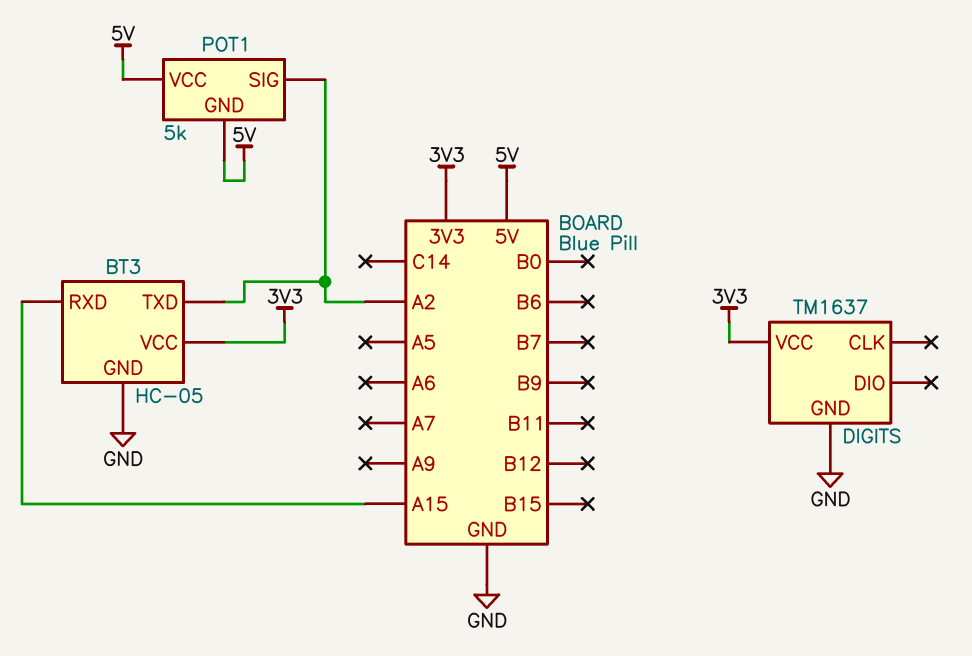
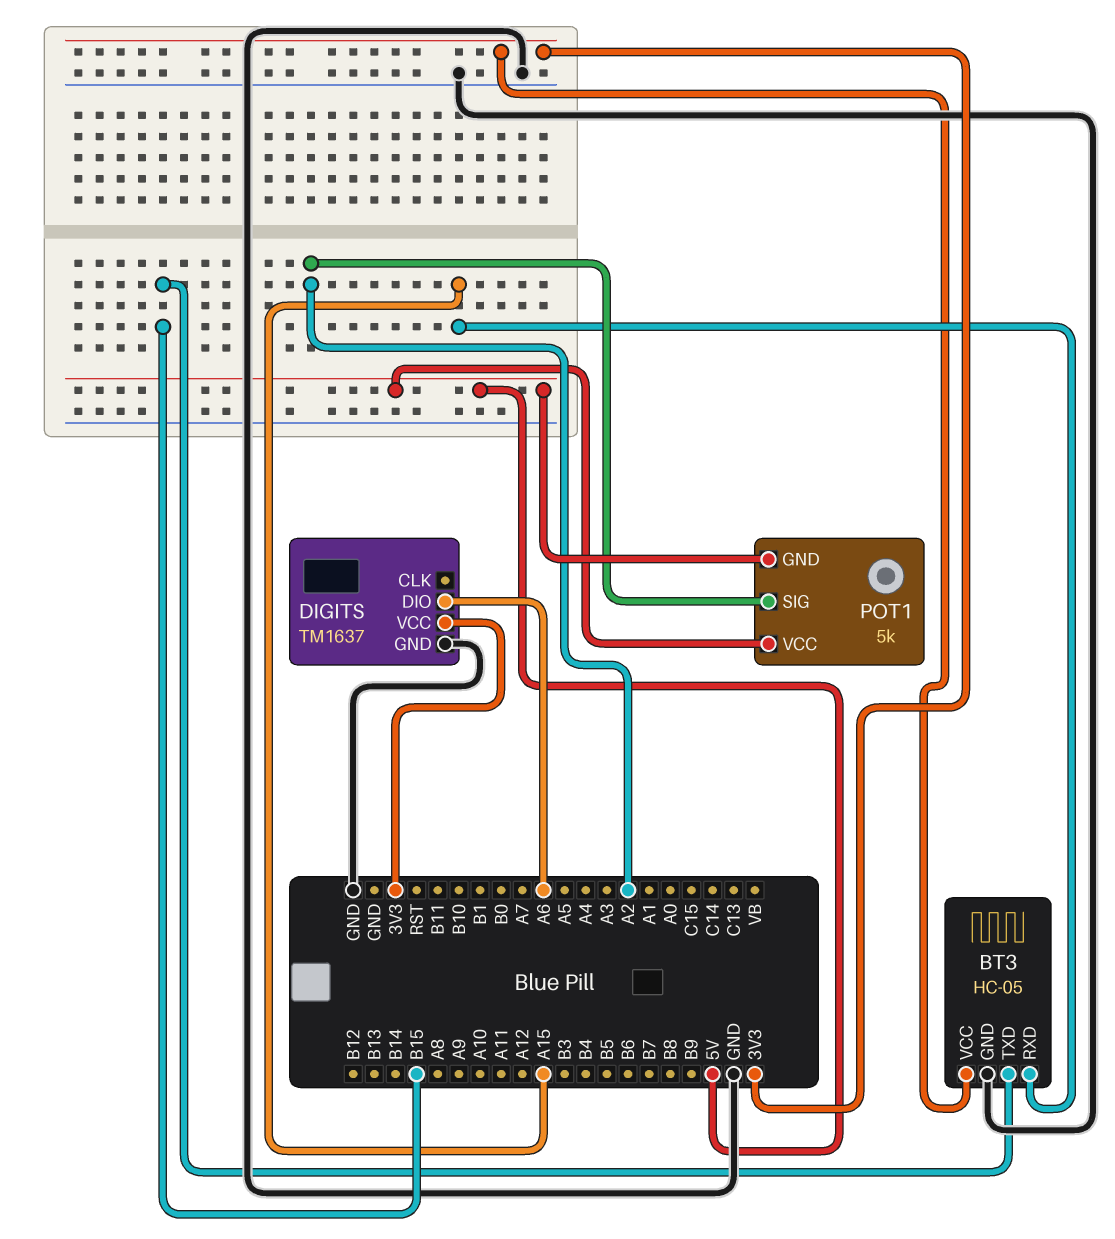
BT3 pin TXD: A2 -> B15
DIGITS pin DIO: none -> A6

